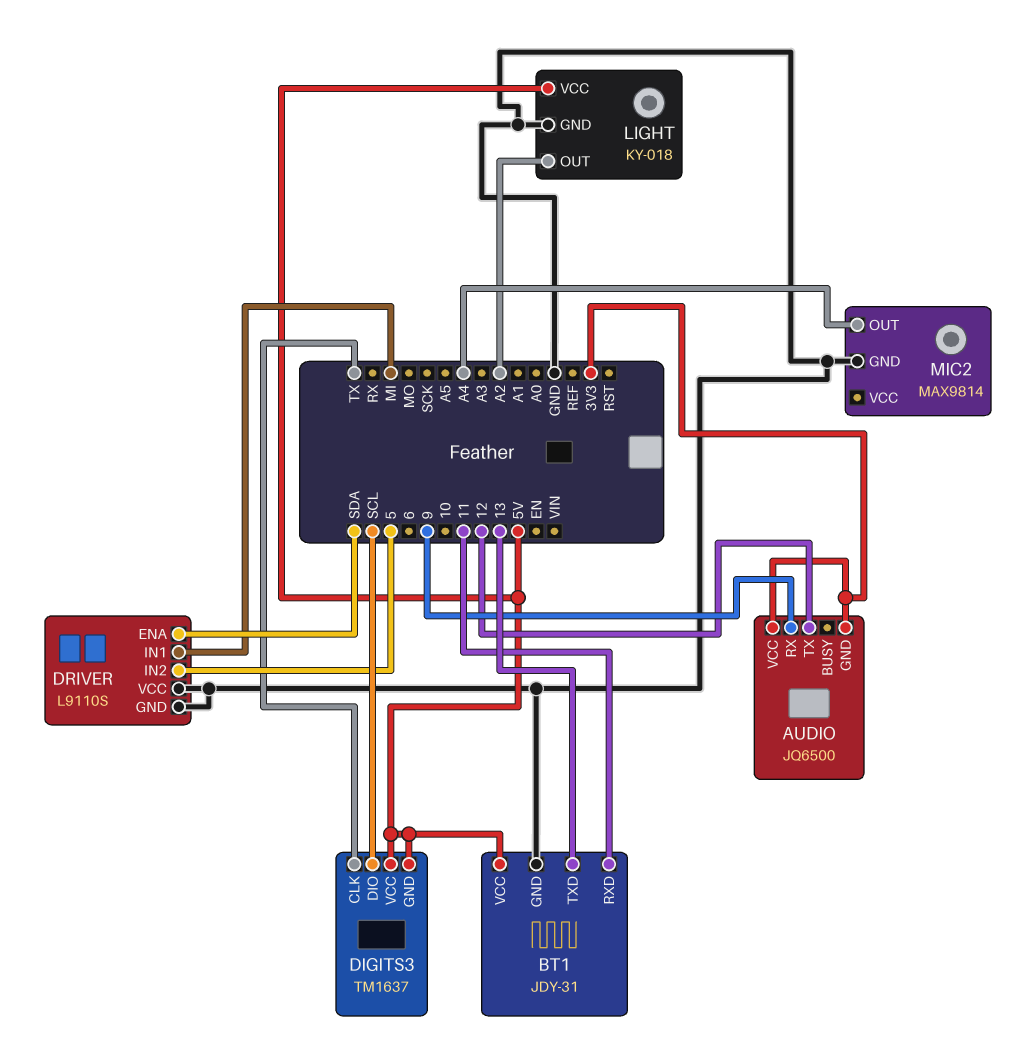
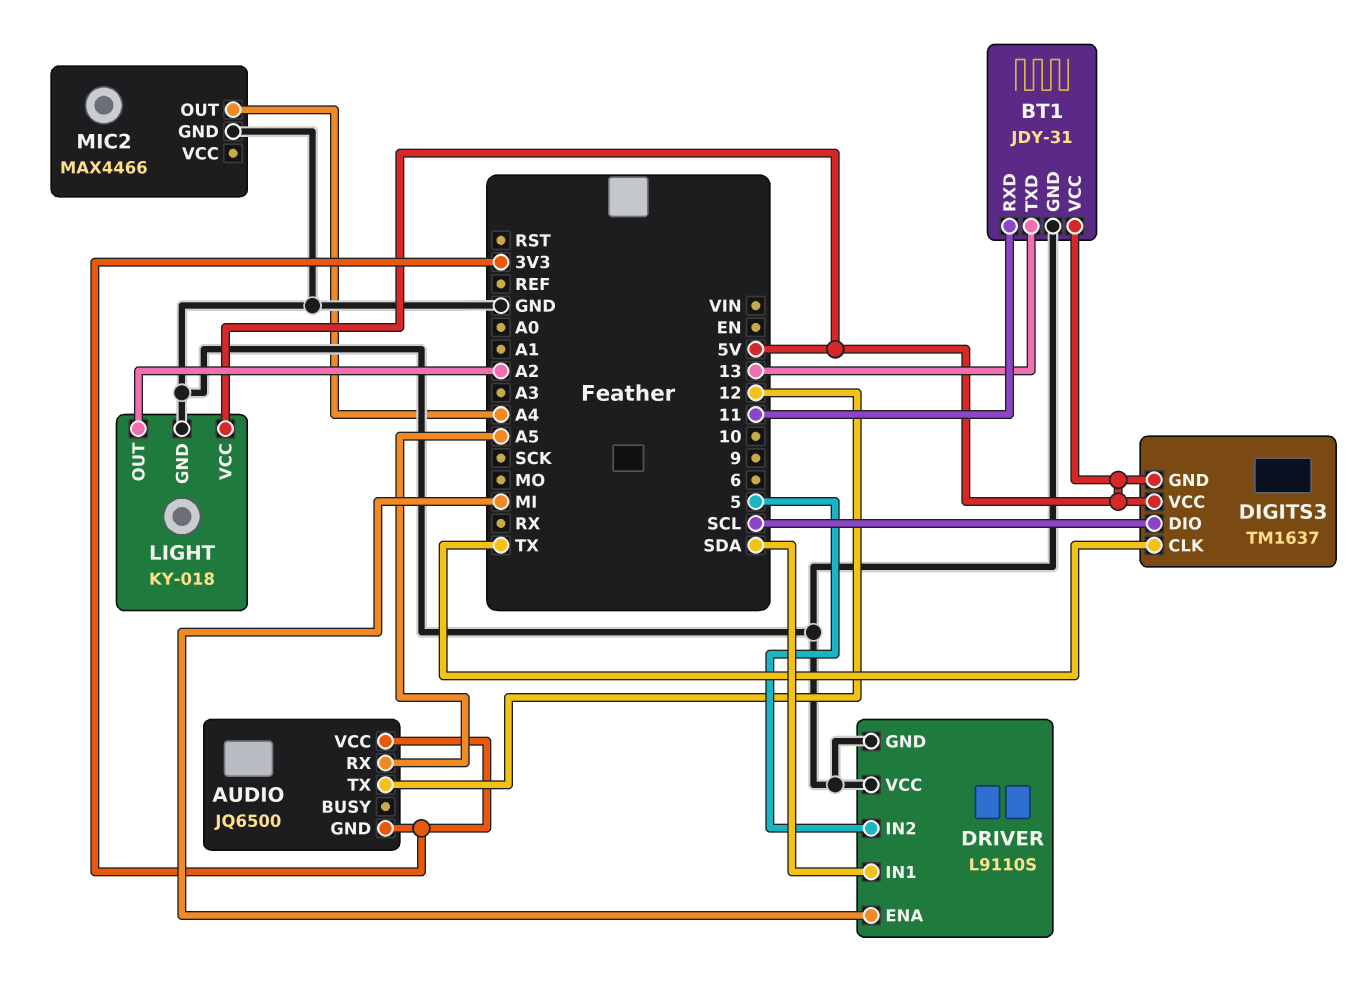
AUDIO pin RX: 9 -> A5
DRIVER pin ENA: SDA -> MI
DRIVER pin IN1: MI -> SDA
MIC2: MAX9814 -> MAX4466

